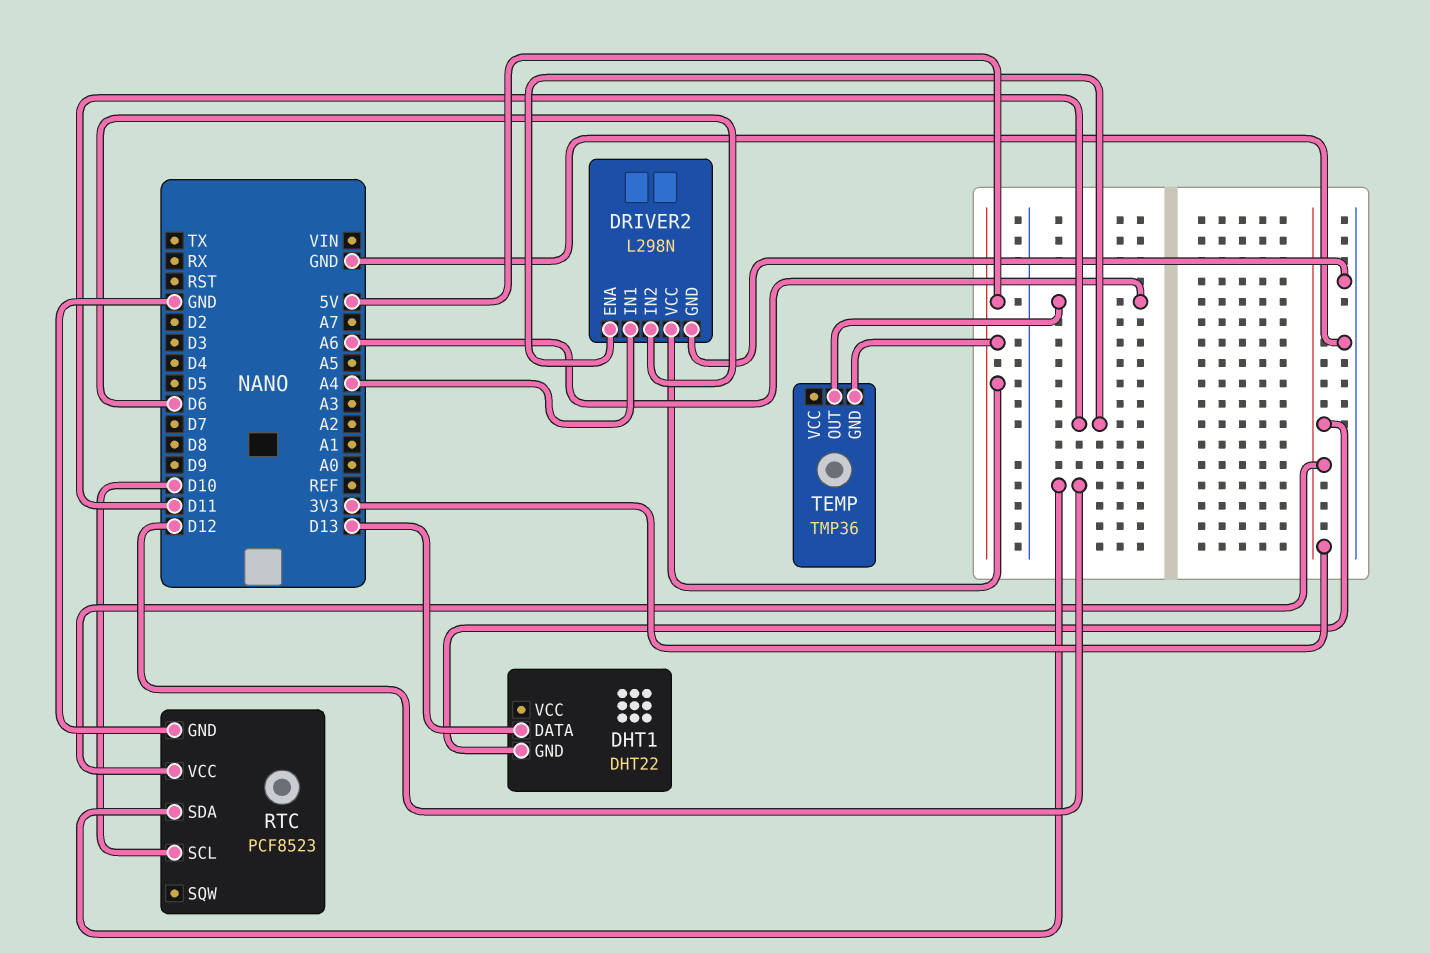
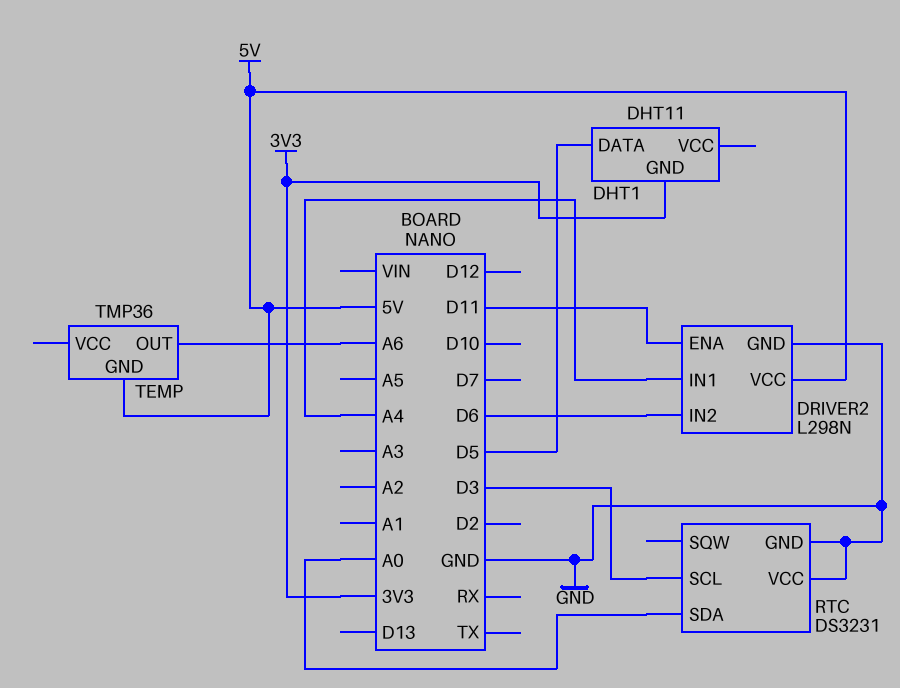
DHT1: DHT22 -> DHT11
DHT1 pin DATA: D13 -> D5
RTC: PCF8523 -> DS3231
RTC pin SCL: D10 -> D3
RTC pin SDA: D12 -> A0
RTC pin VCC: 3V3 -> GND

